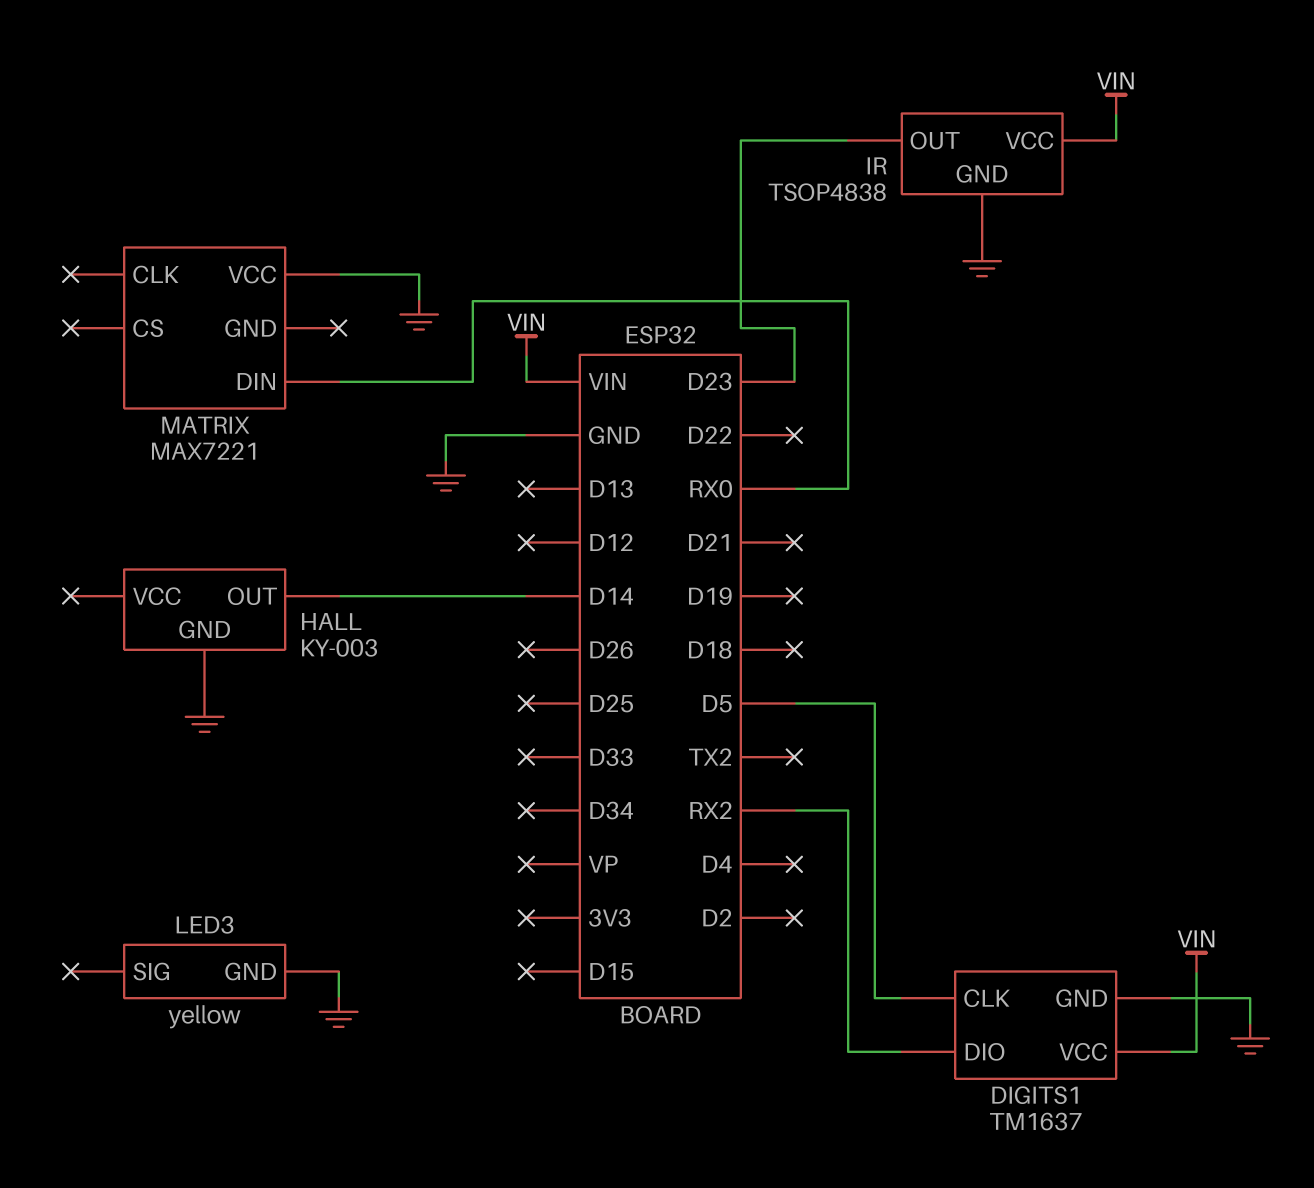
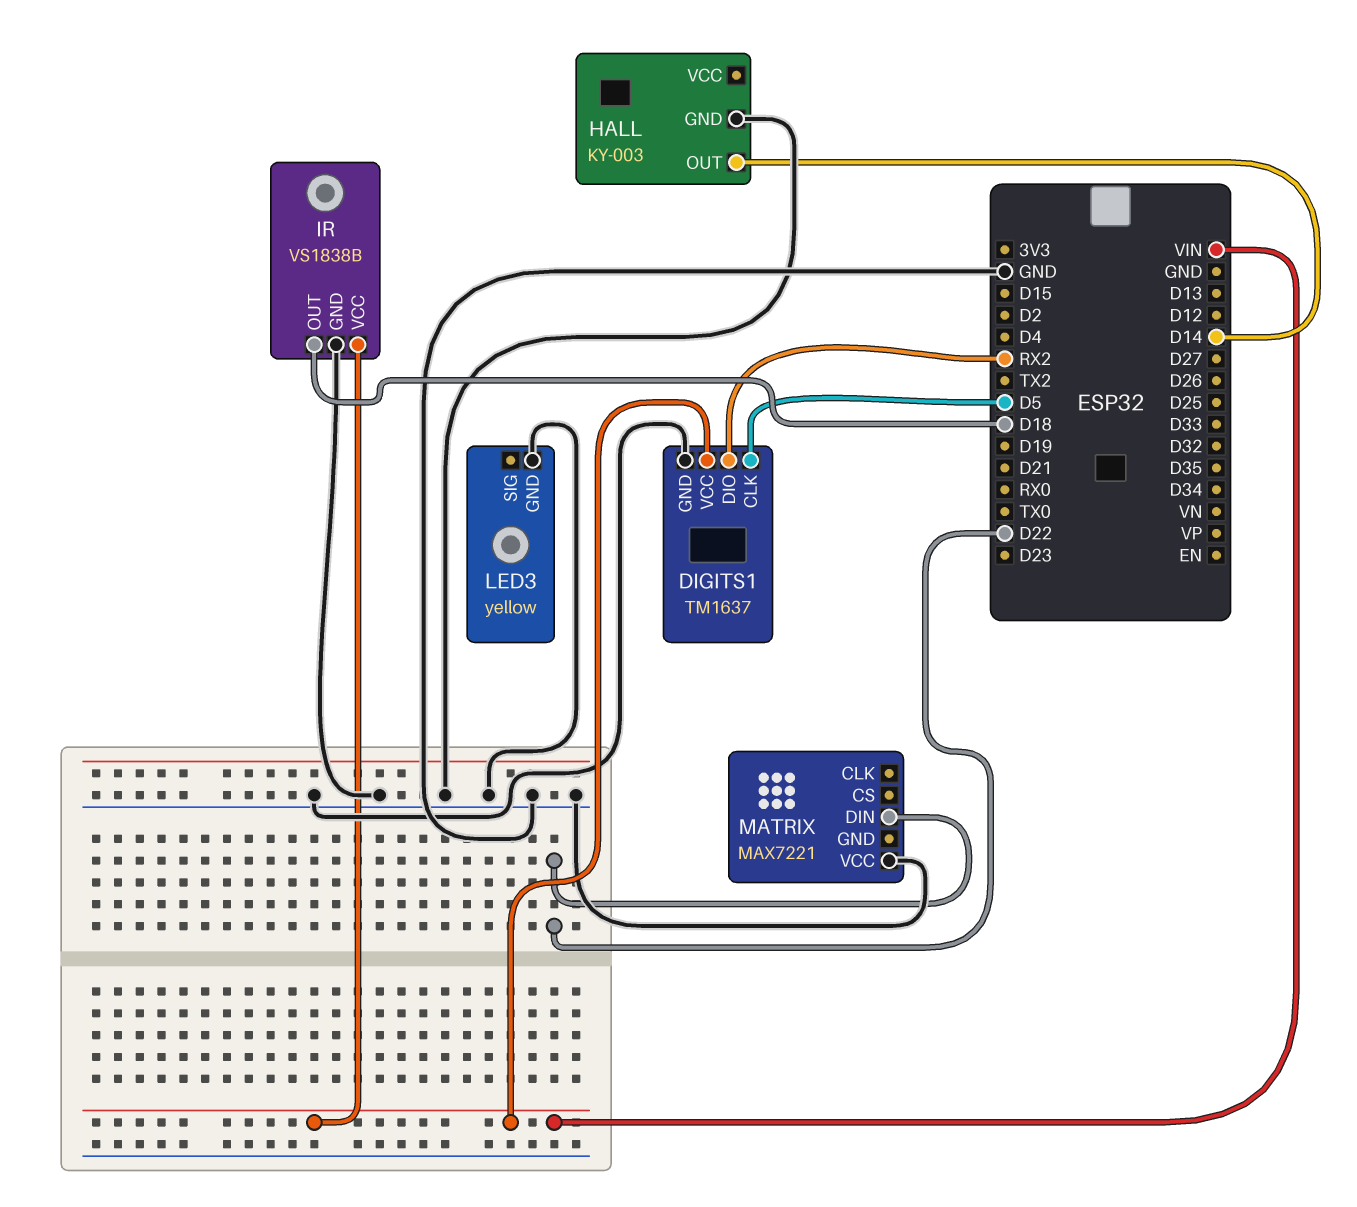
IR: TSOP4838 -> VS1838B
IR pin OUT: D23 -> D18
MATRIX pin DIN: RX0 -> D22

